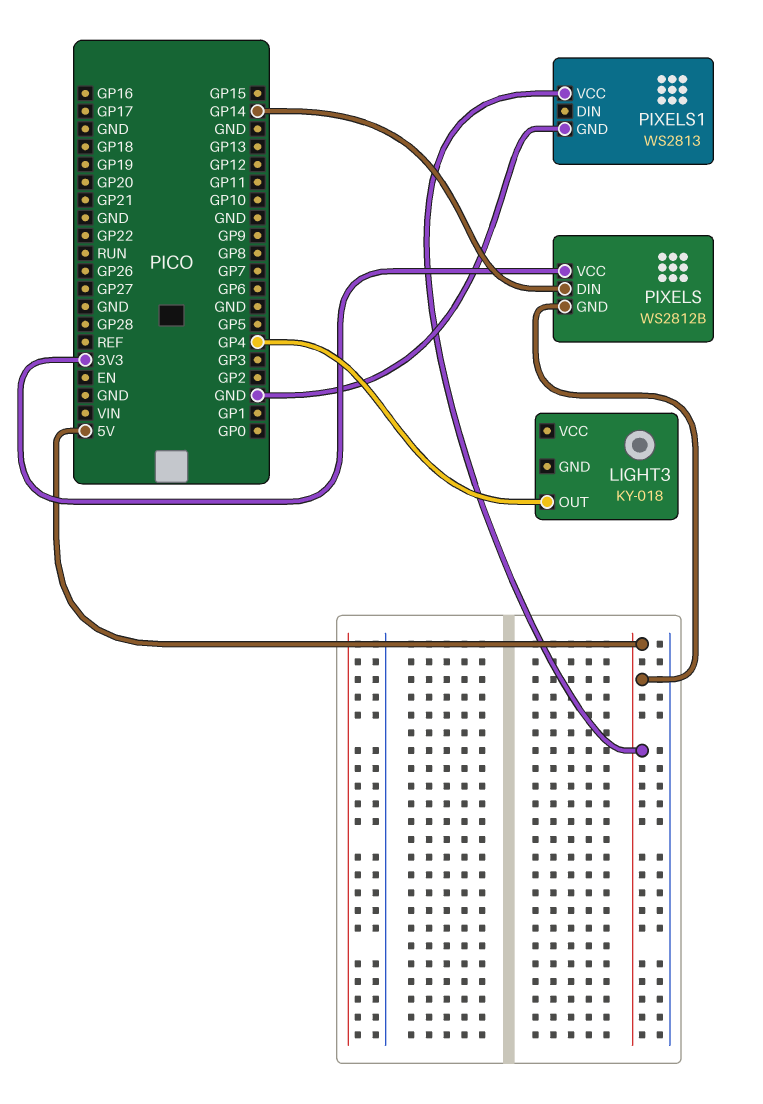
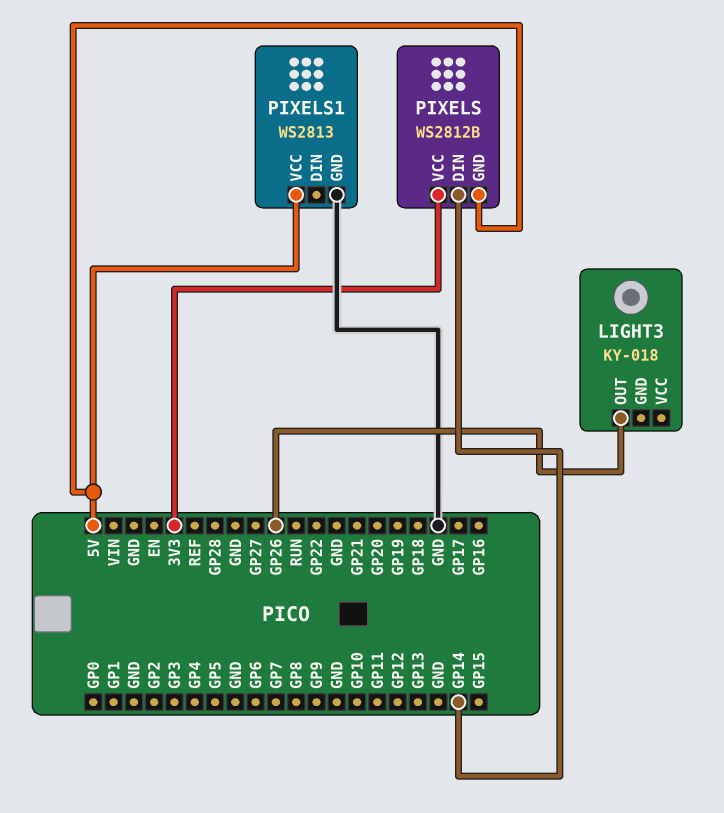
LIGHT3 pin OUT: GP4 -> GP26

